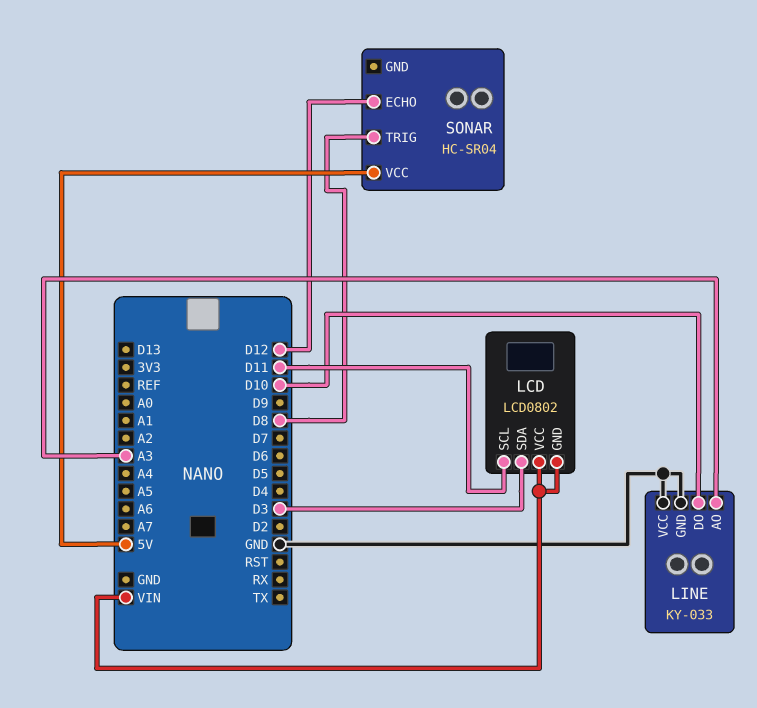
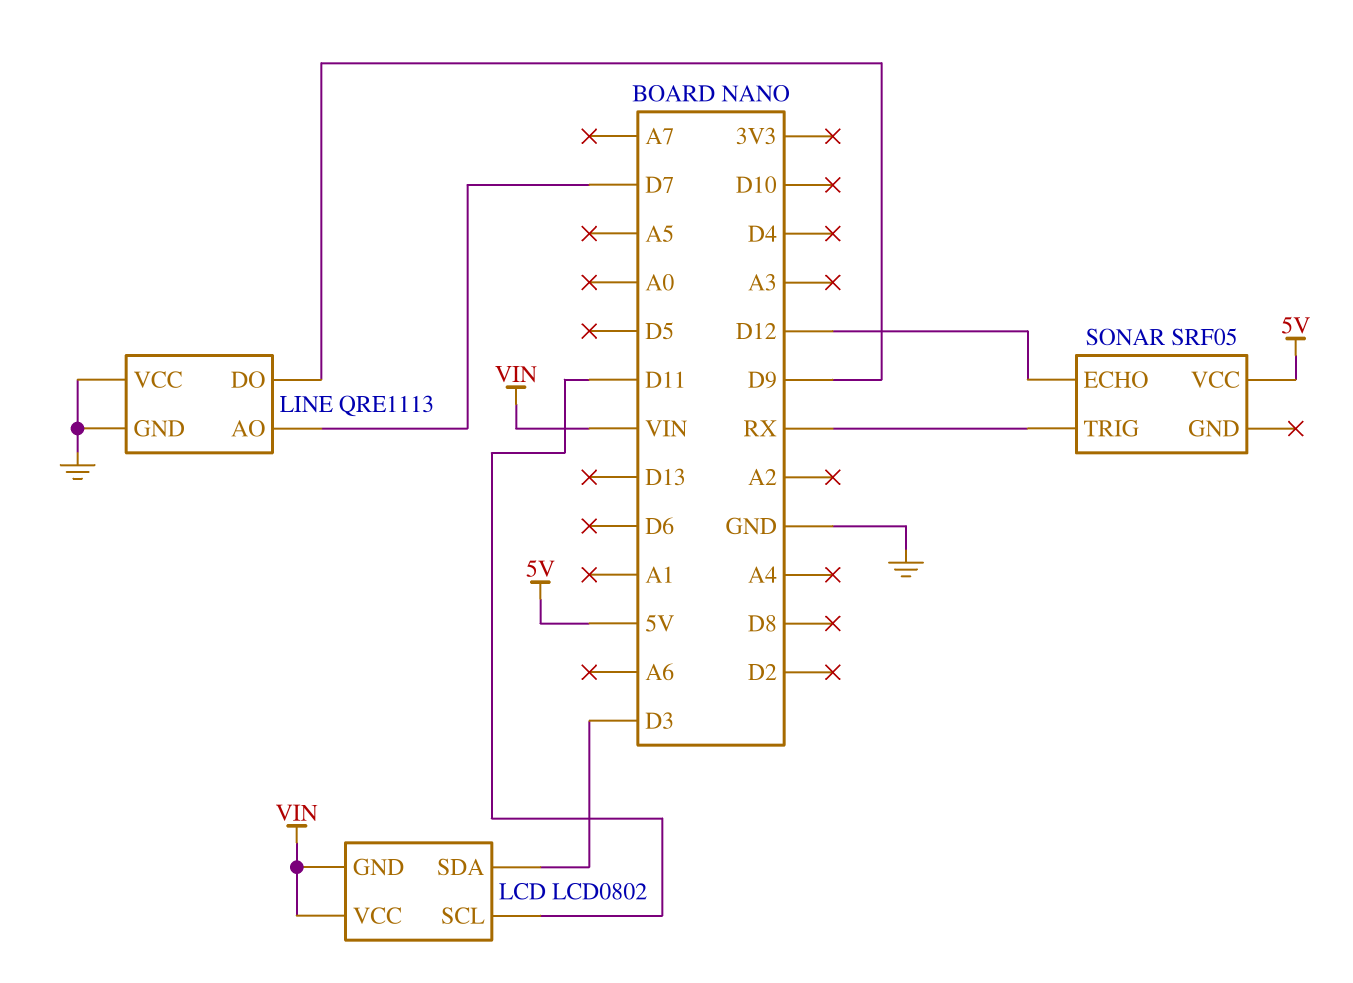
LINE: KY-033 -> QRE1113
LINE pin AO: A3 -> D7
LINE pin DO: D10 -> D9
SONAR: HC-SR04 -> SRF05
SONAR pin TRIG: D8 -> RX

